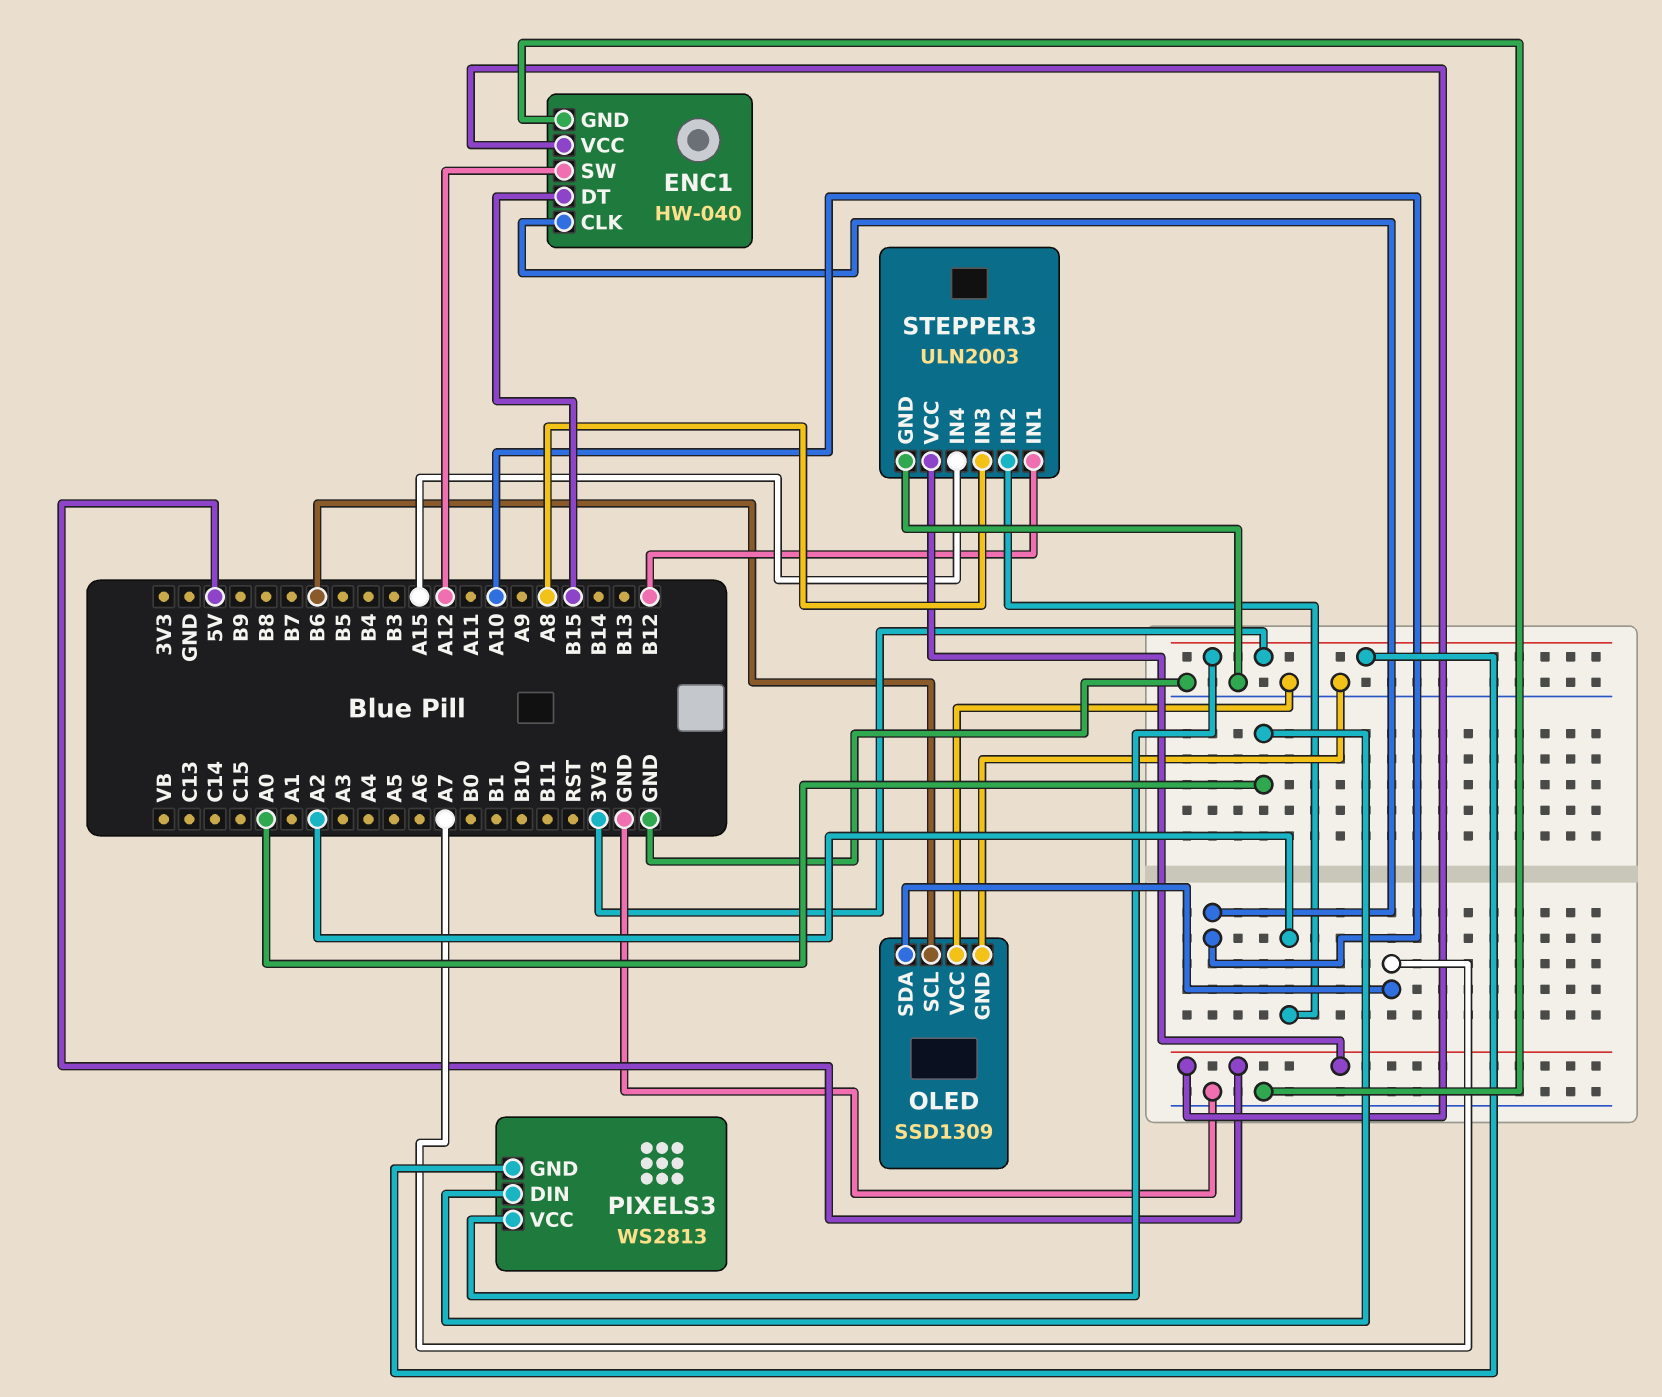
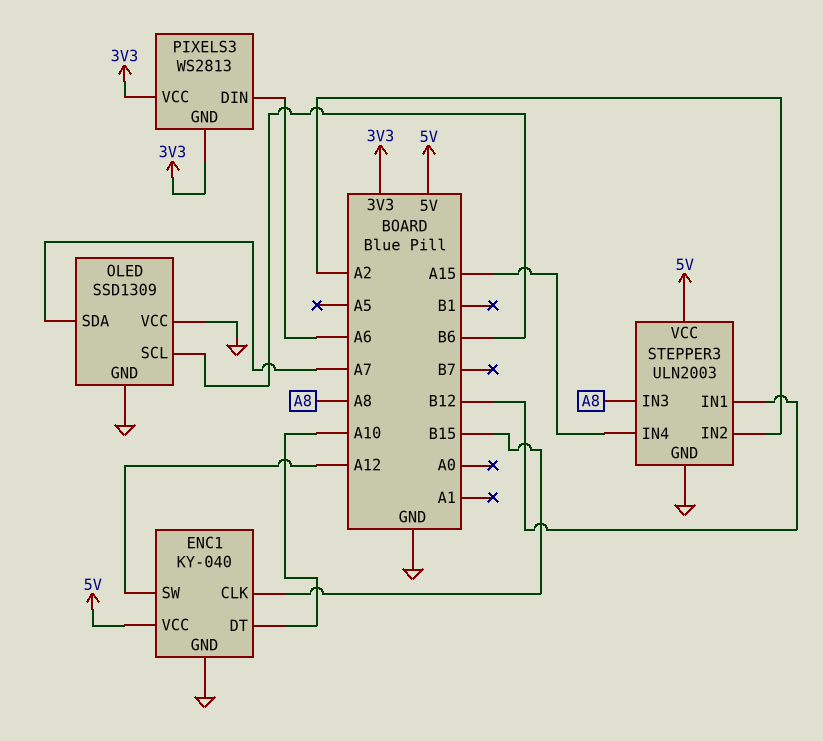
ENC1: HW-040 -> KY-040
ENC1 pin CLK: A10 -> B15
ENC1 pin DT: B15 -> A10
PIXELS3 pin DIN: A0 -> A6

